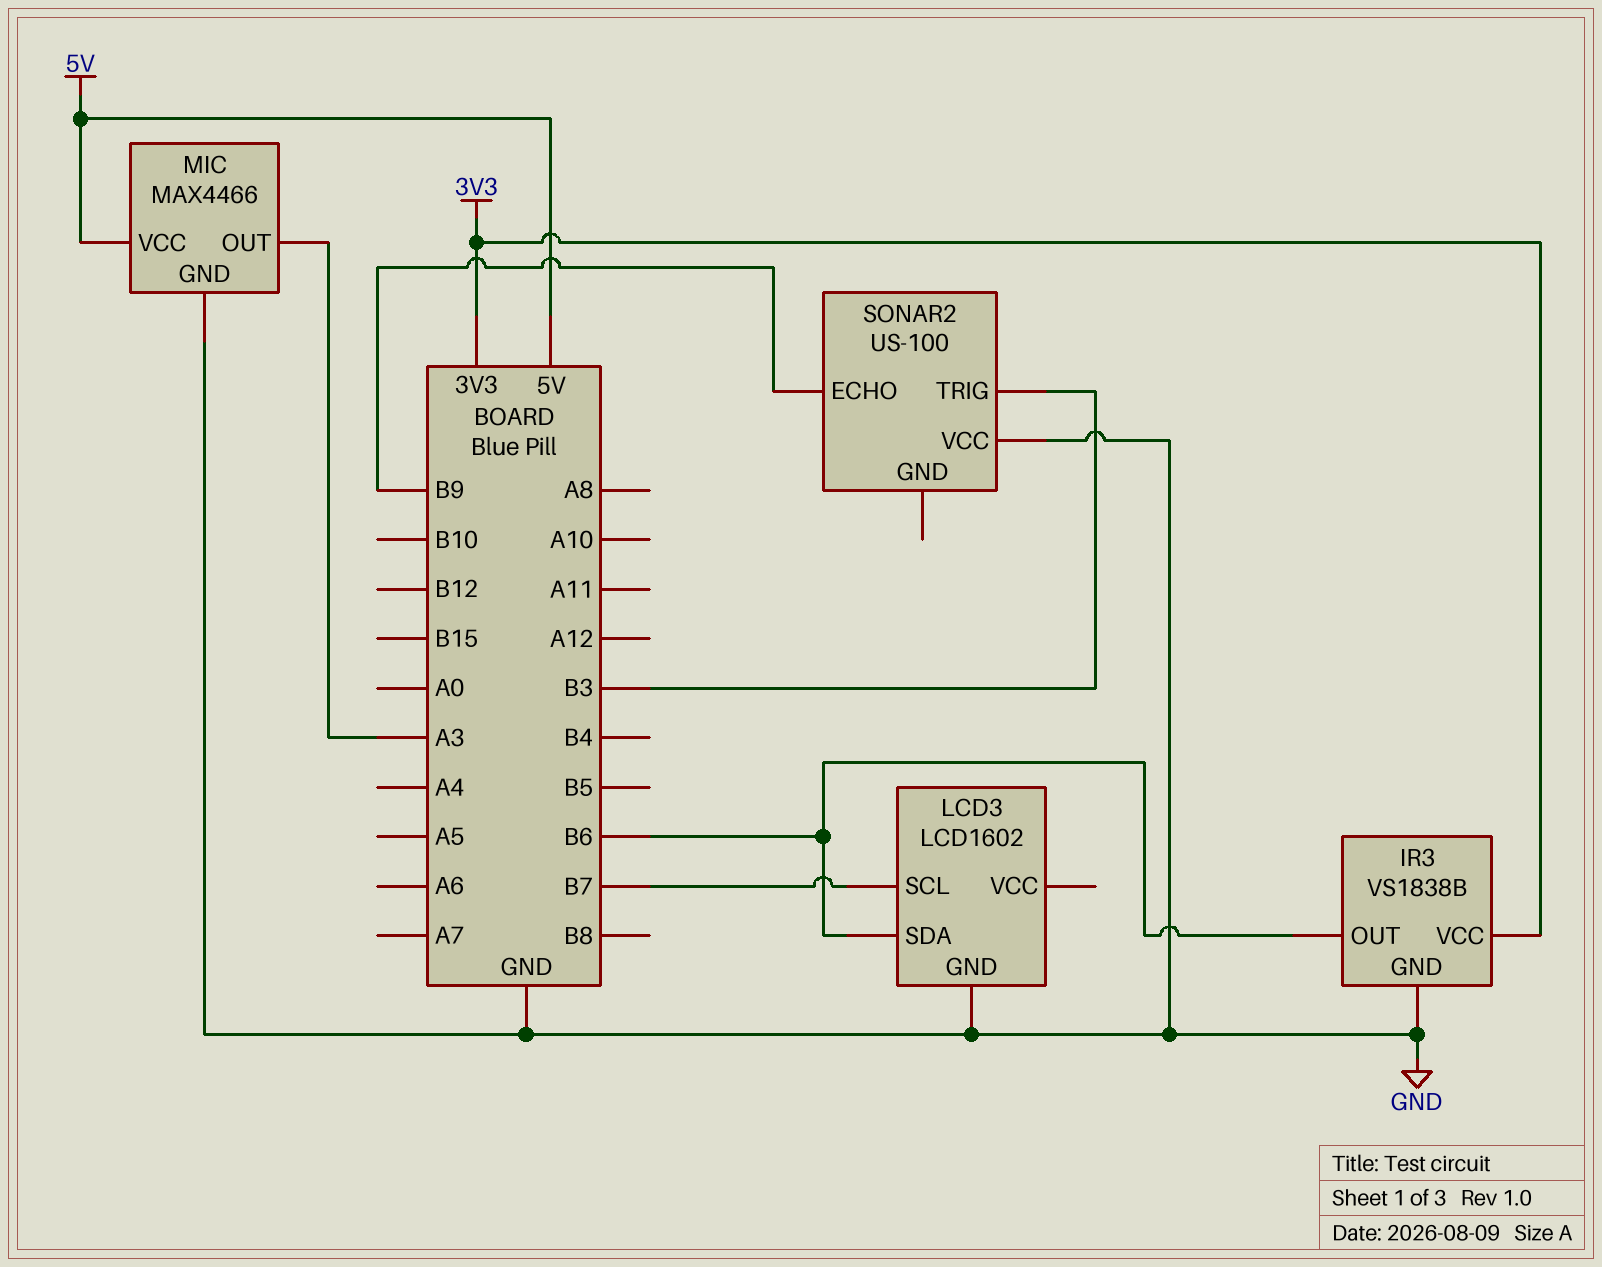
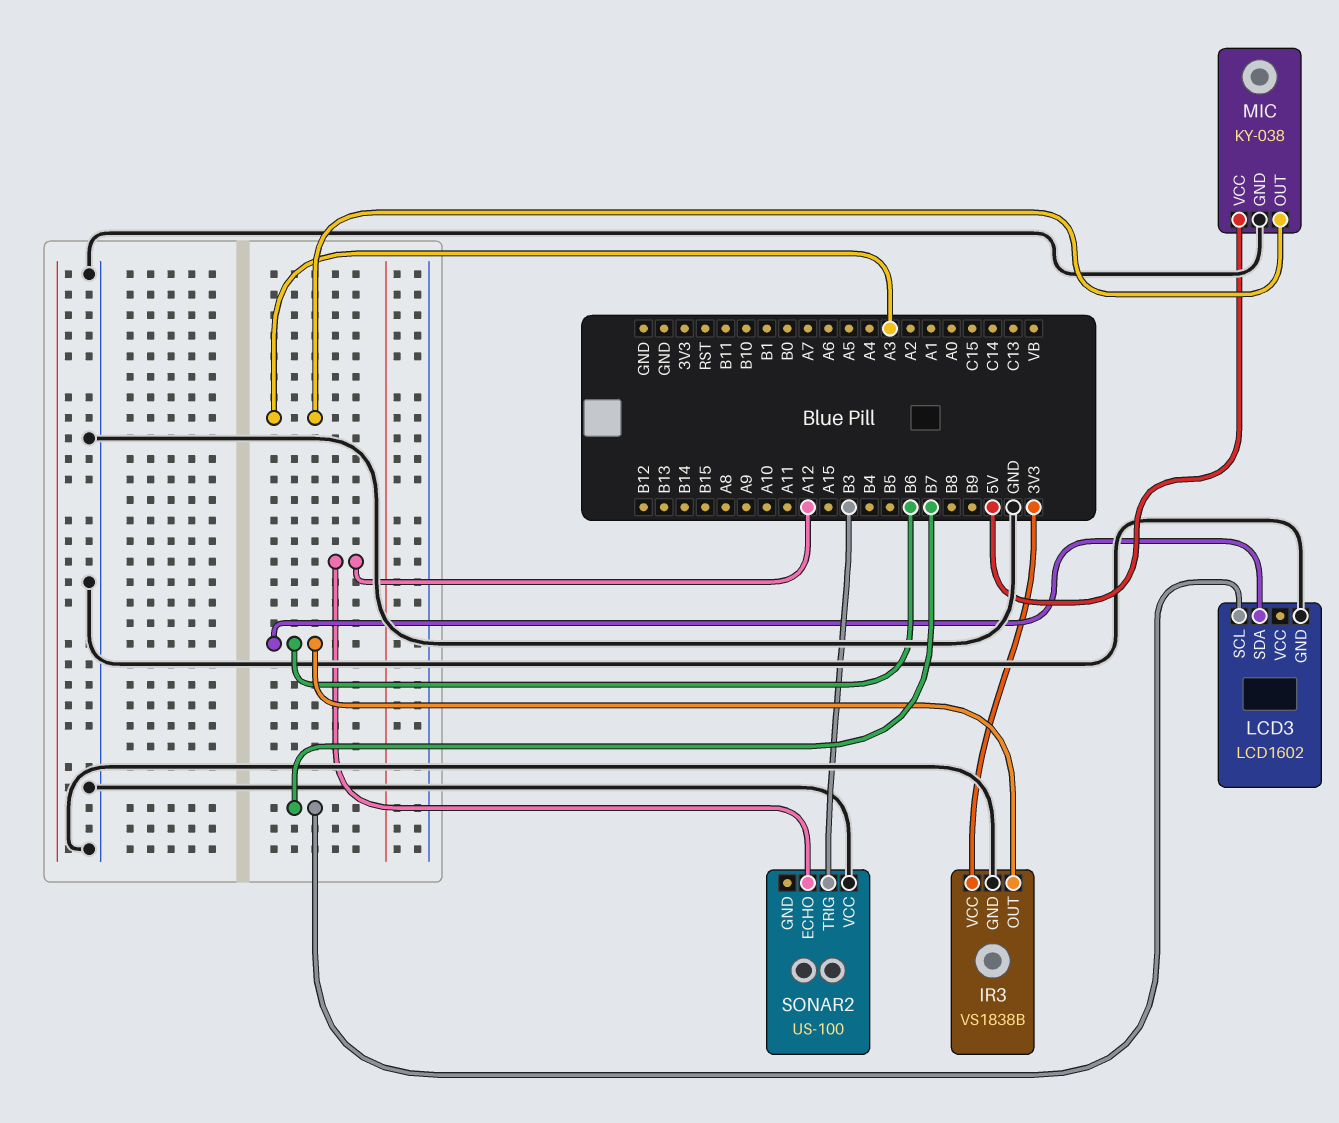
MIC: MAX4466 -> KY-038
SONAR2 pin ECHO: B9 -> A12

